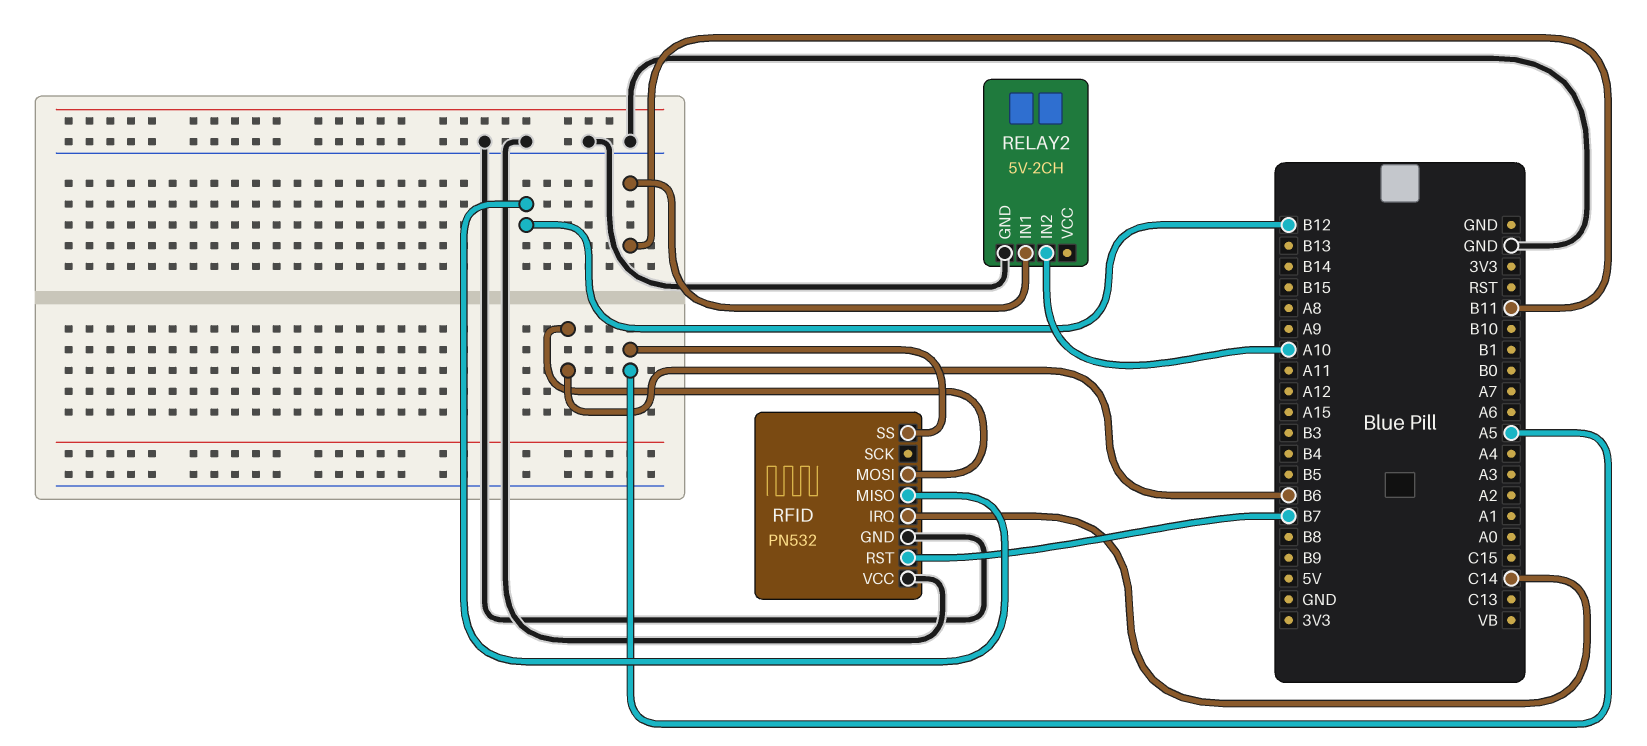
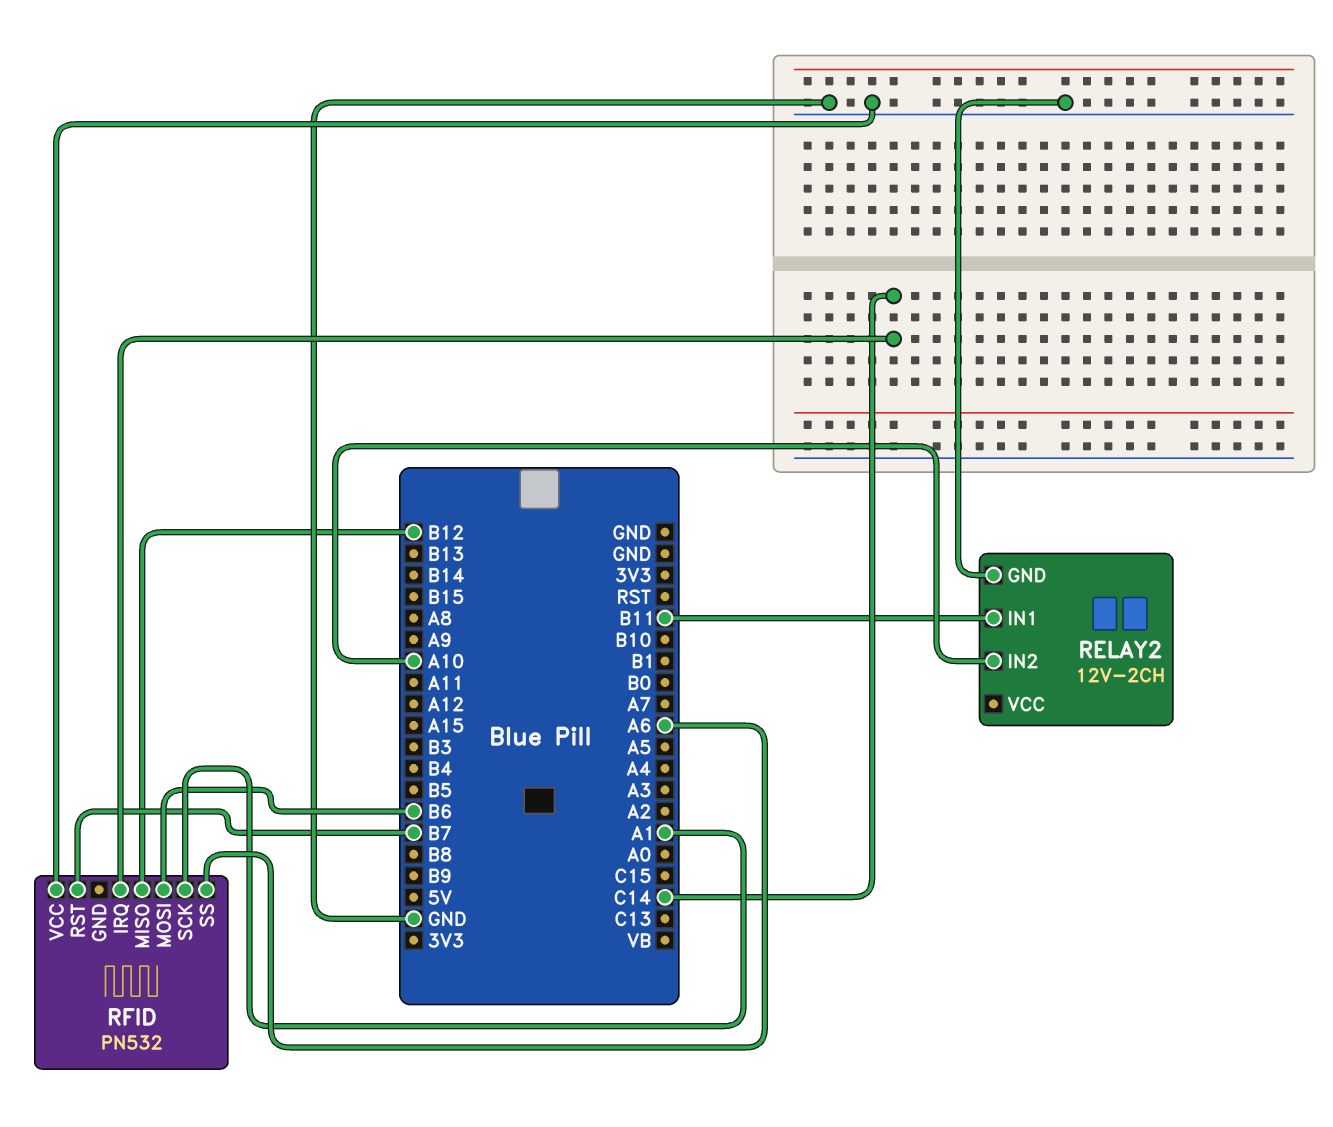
RELAY2: 5V-2CH -> 12V-2CH
RFID pin GND: GND -> none
RFID pin SCK: none -> A1
RFID pin SS: A5 -> A6

